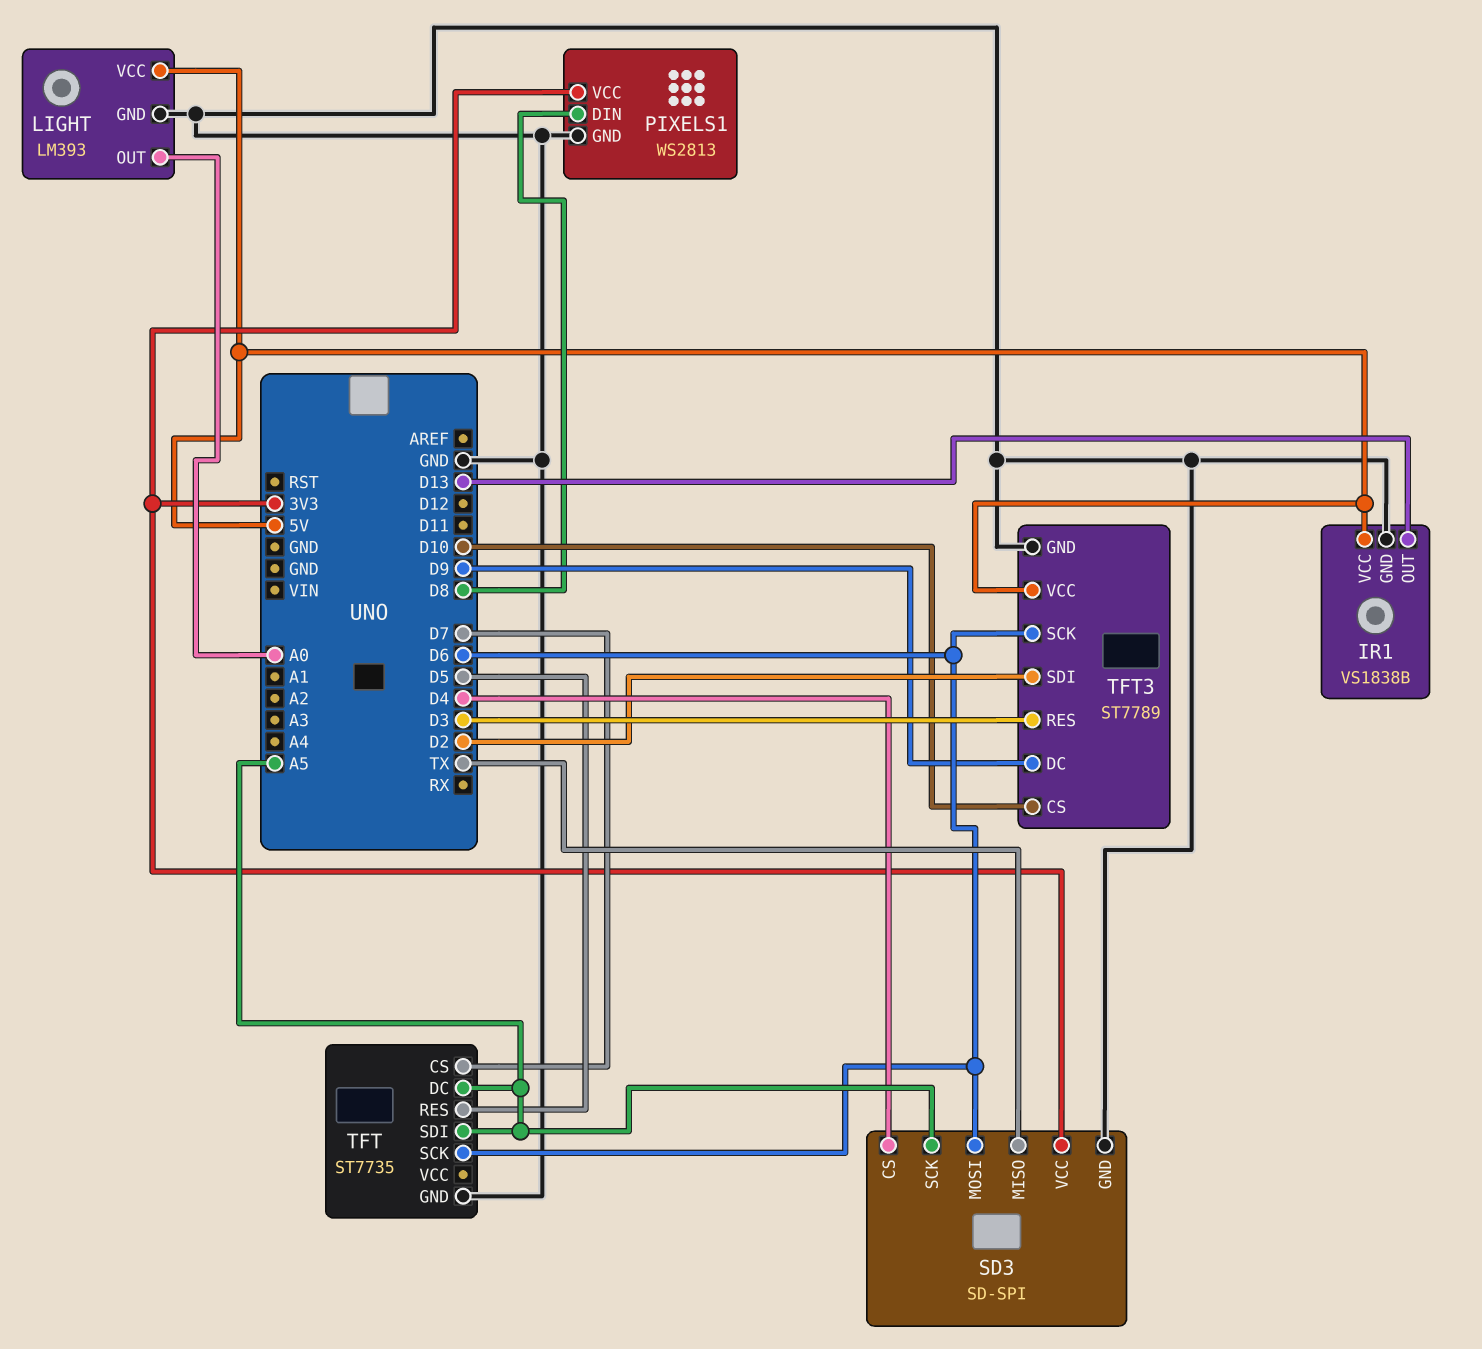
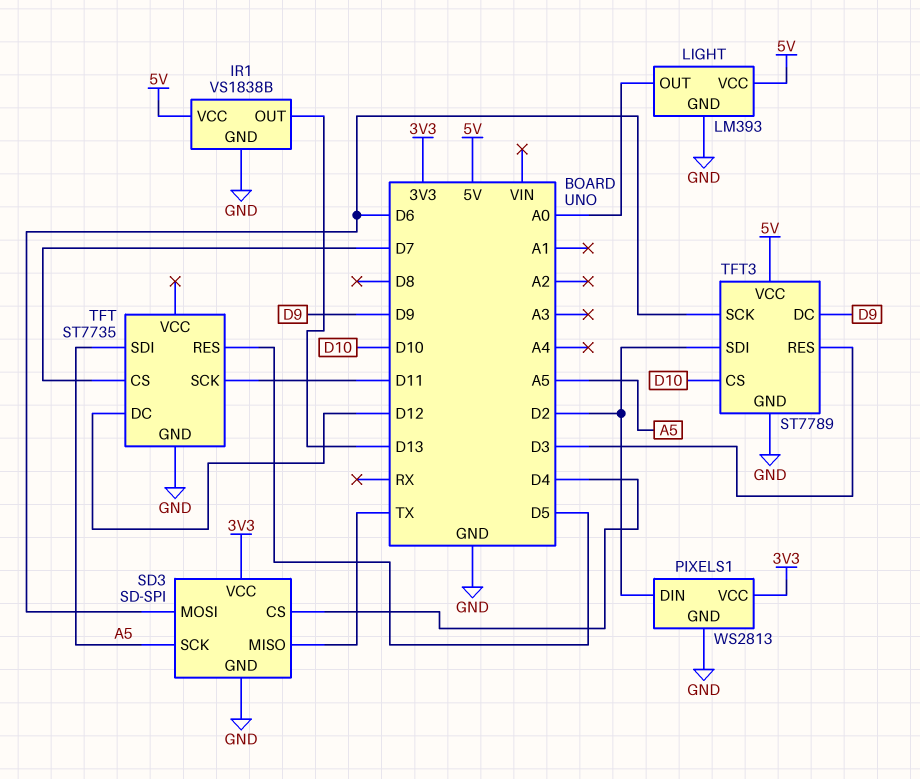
PIXELS1 pin DIN: D8 -> D2
TFT pin DC: A5 -> D12
TFT pin SCK: D6 -> D11

